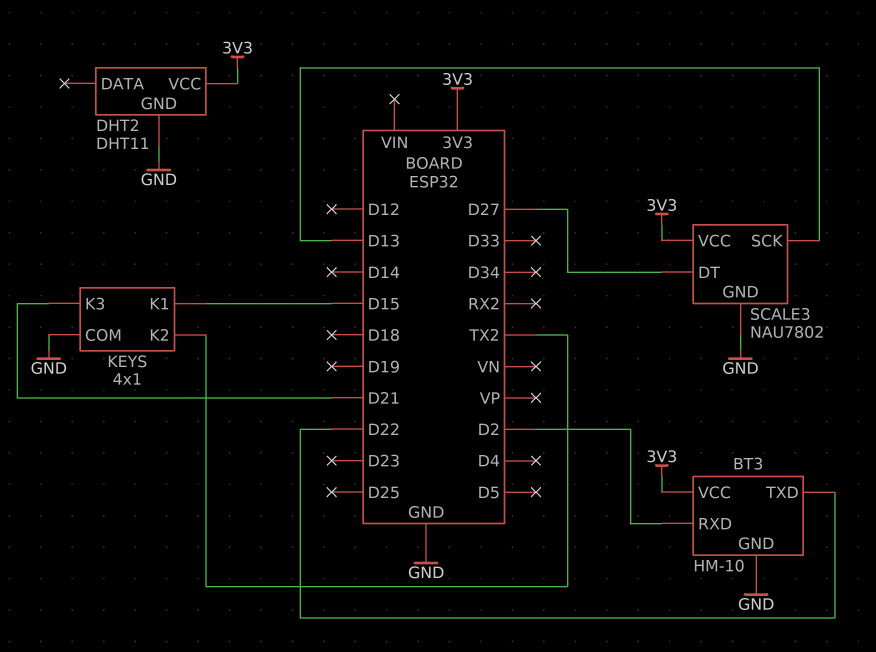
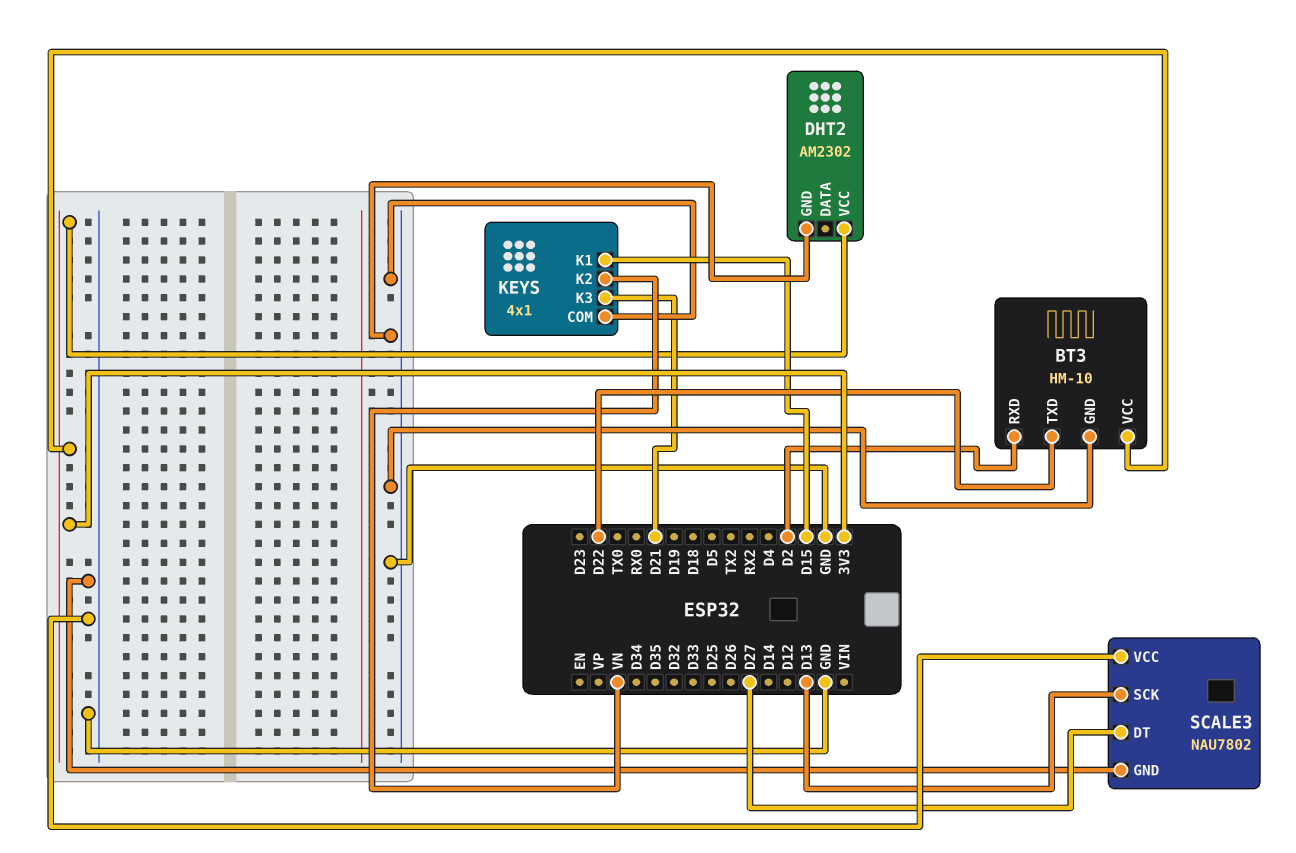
DHT2: DHT11 -> AM2302
KEYS pin K2: TX2 -> VN
SCALE3 pin VCC: 3V3 -> GND

